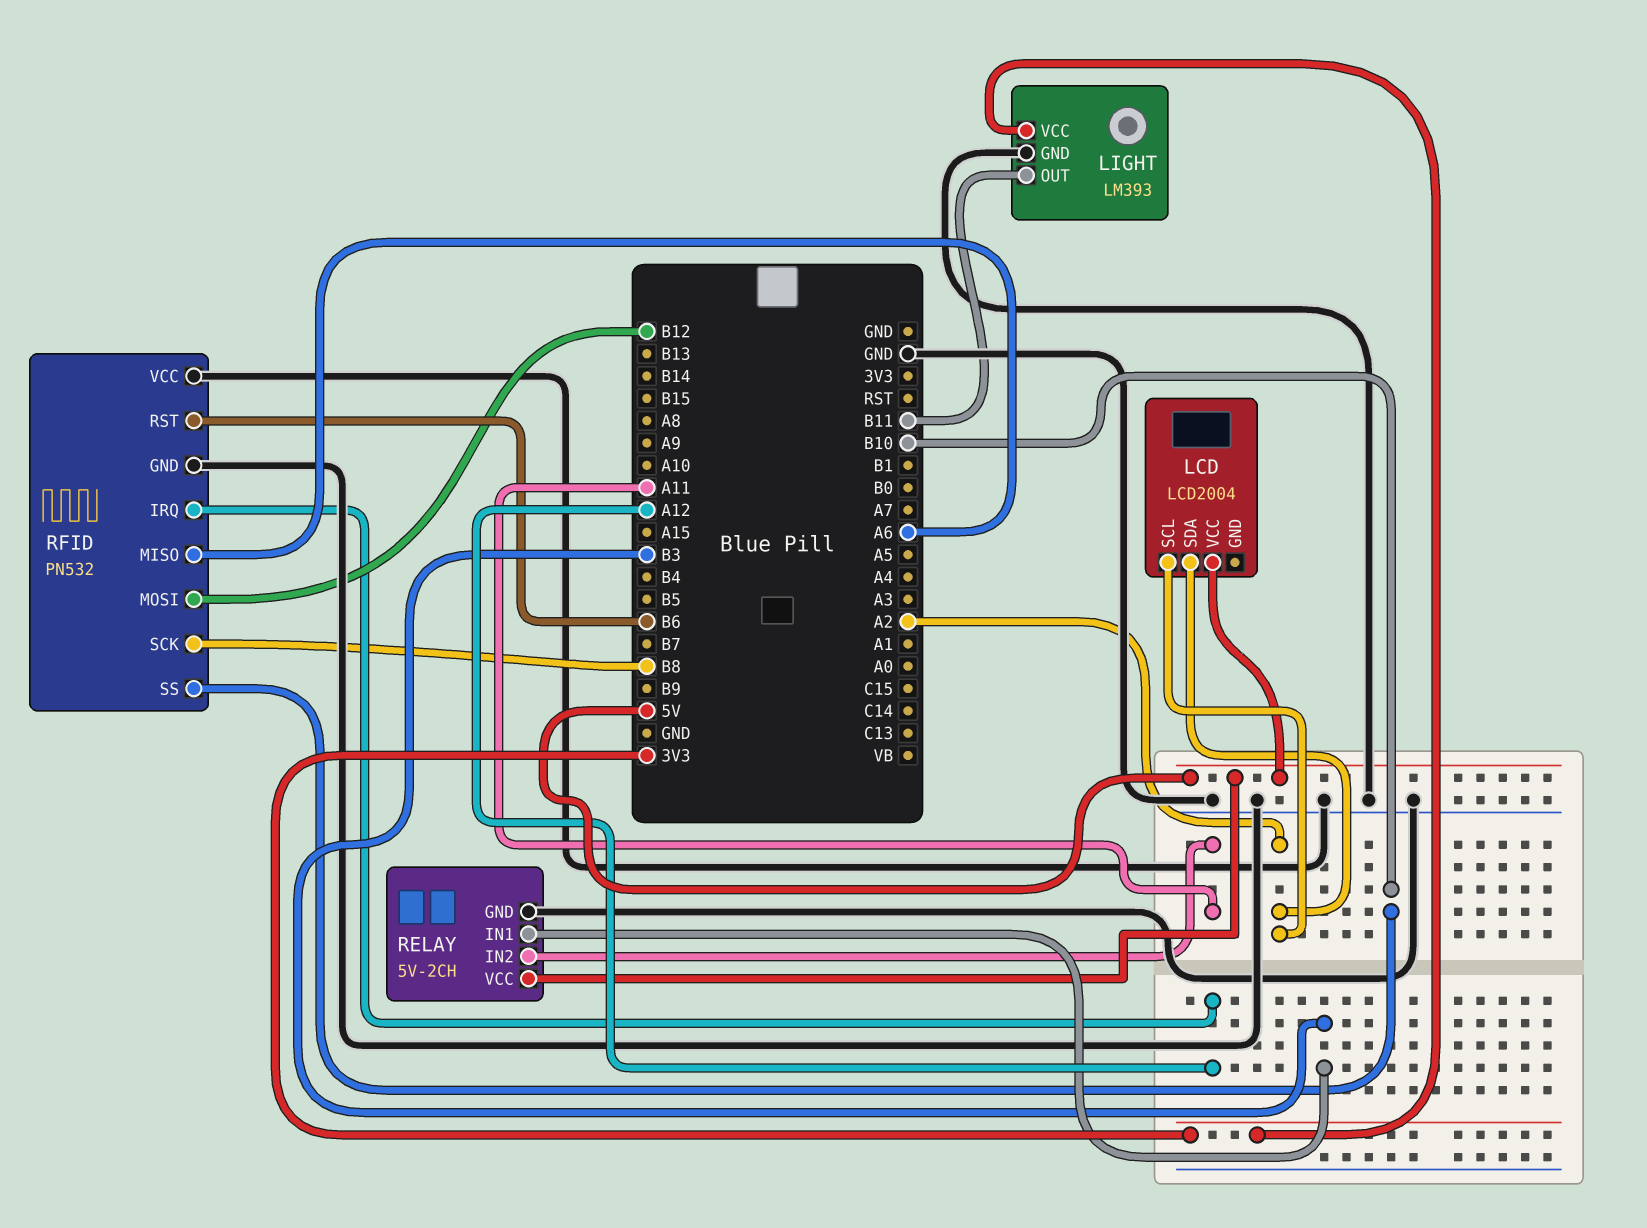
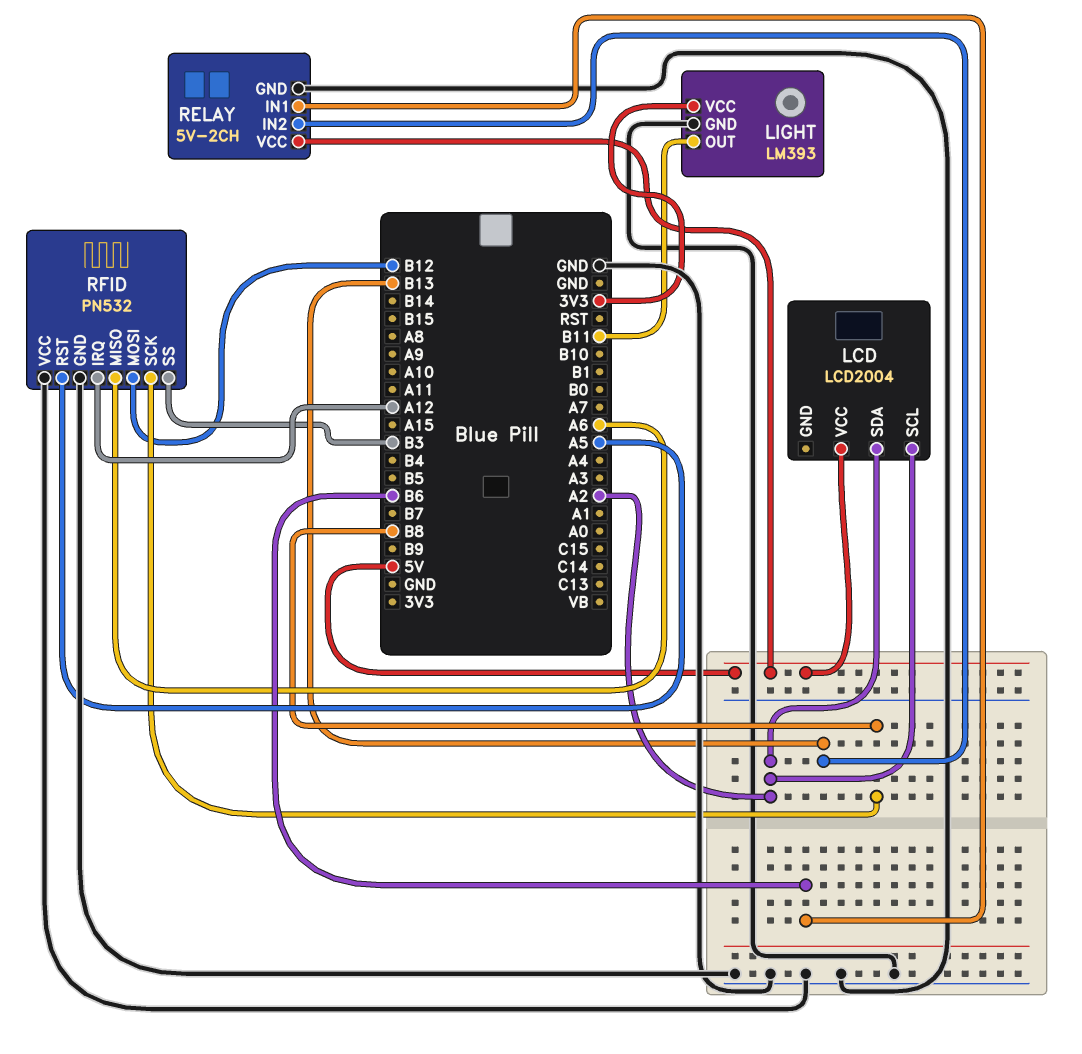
RELAY pin IN1: B3 -> B6
RELAY pin IN2: A11 -> B13
RFID pin RST: B6 -> A5
RFID pin SS: B10 -> B3

